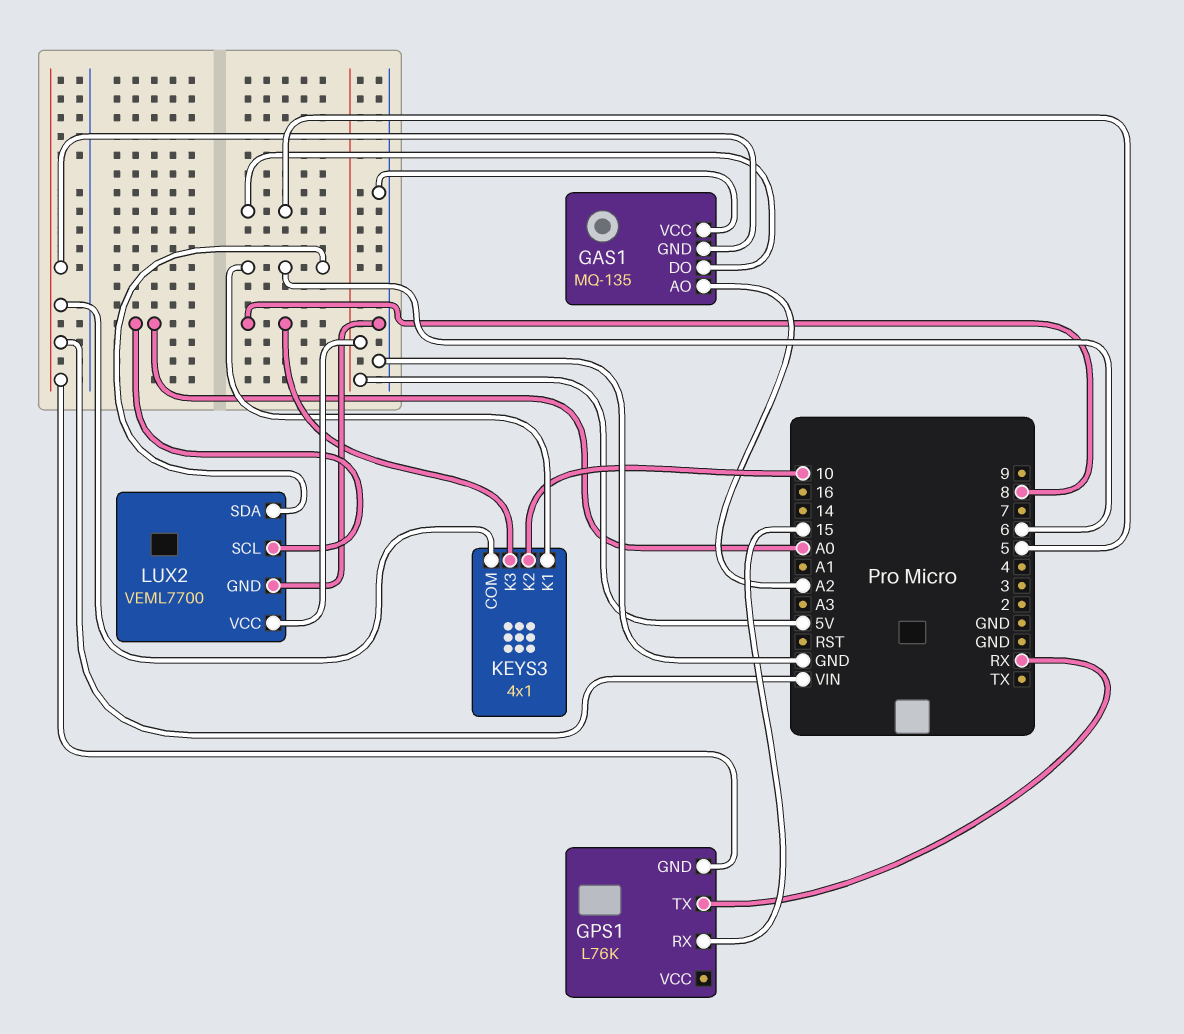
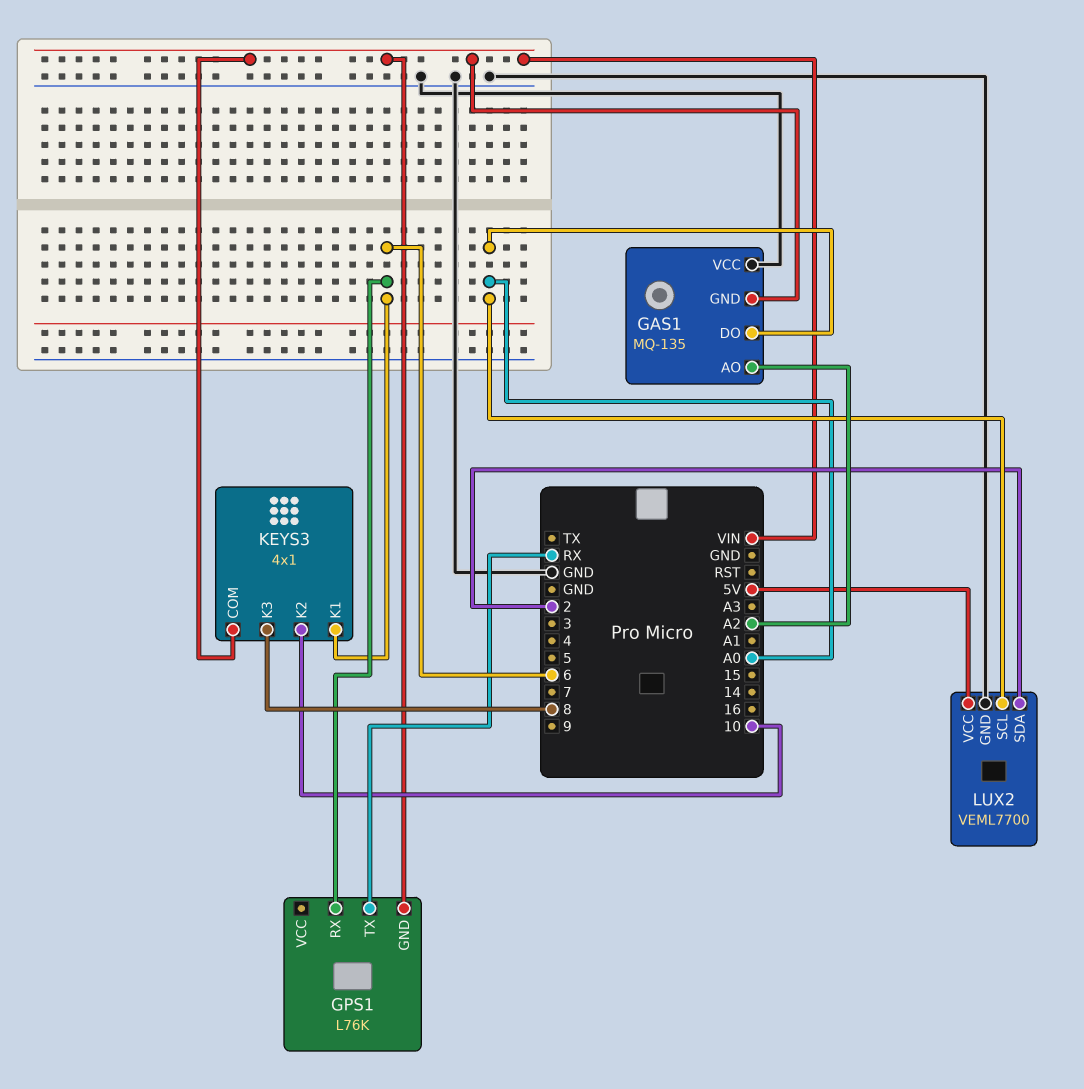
GAS1 pin DO: 5 -> A0
GPS1 pin RX: 15 -> 6
LUX2 pin SDA: 6 -> 2

